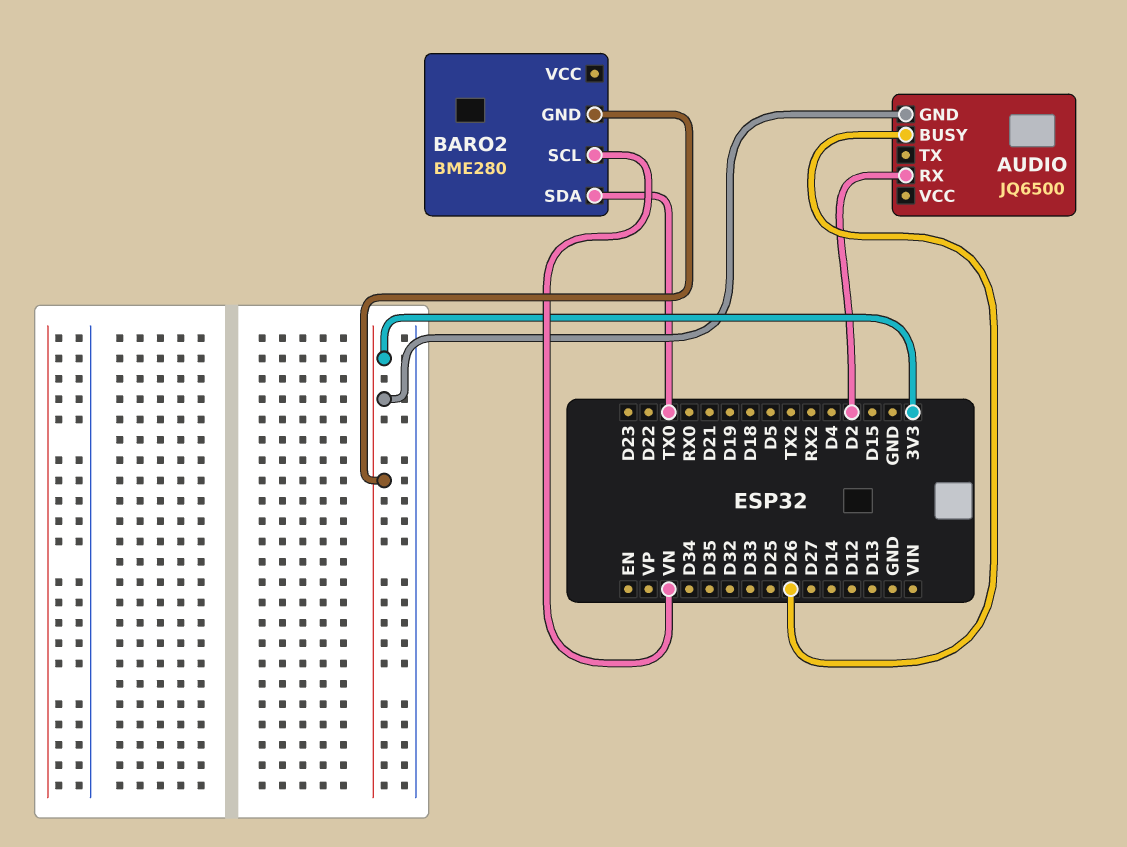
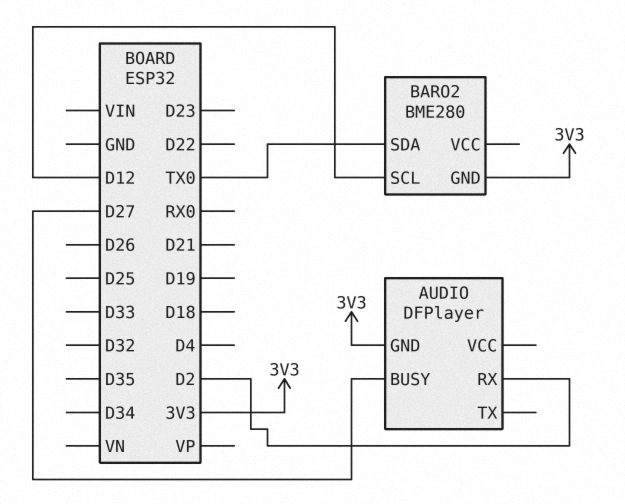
AUDIO: JQ6500 -> DFPlayer
AUDIO pin BUSY: D26 -> D27
BARO2 pin SCL: VN -> D12

